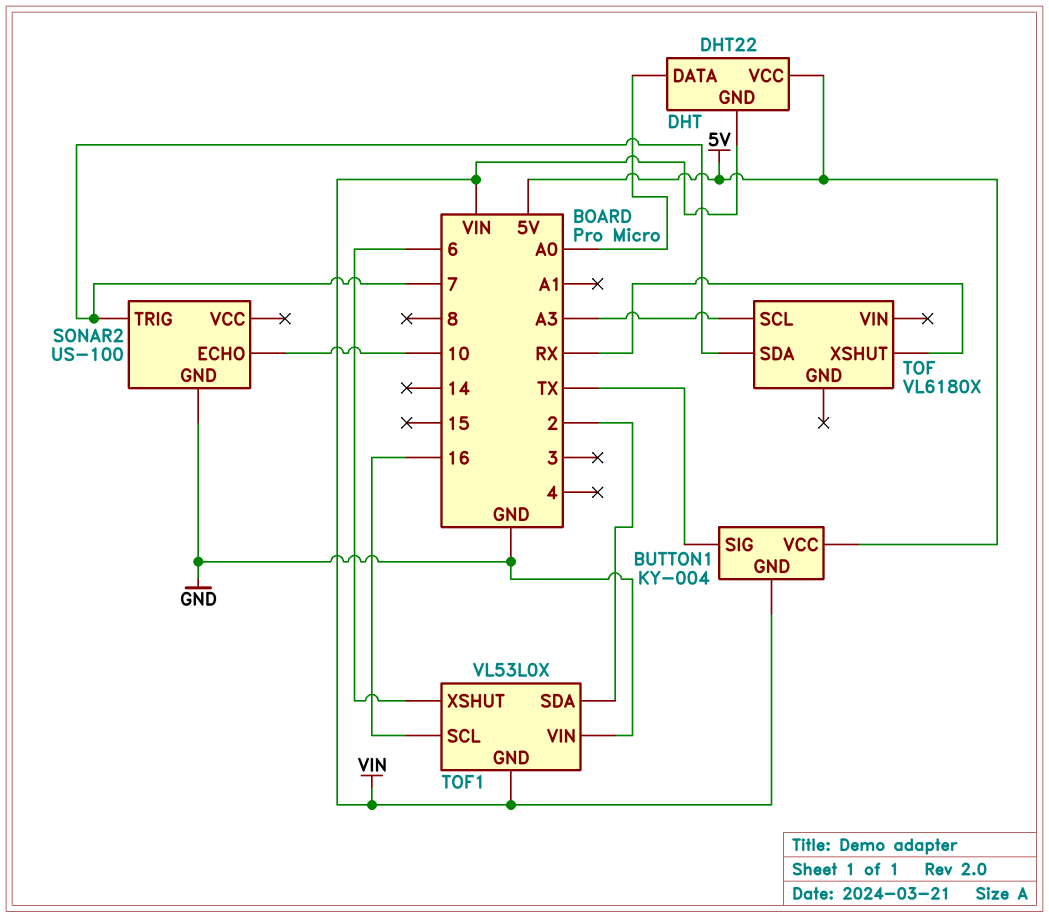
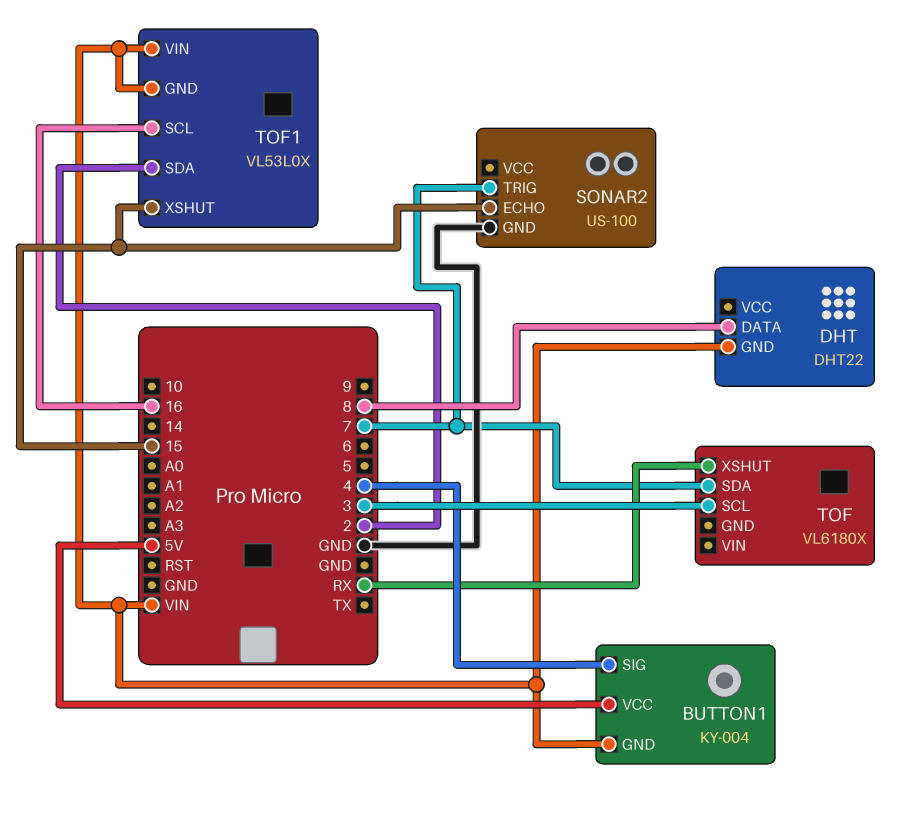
BUTTON1 pin SIG: TX -> 4
DHT pin DATA: A0 -> 8
DHT pin VCC: 5V -> none
SONAR2 pin ECHO: 10 -> 15
TOF pin SCL: A3 -> 3
TOF1 pin VIN: GND -> VIN
TOF1 pin XSHUT: 6 -> 15

